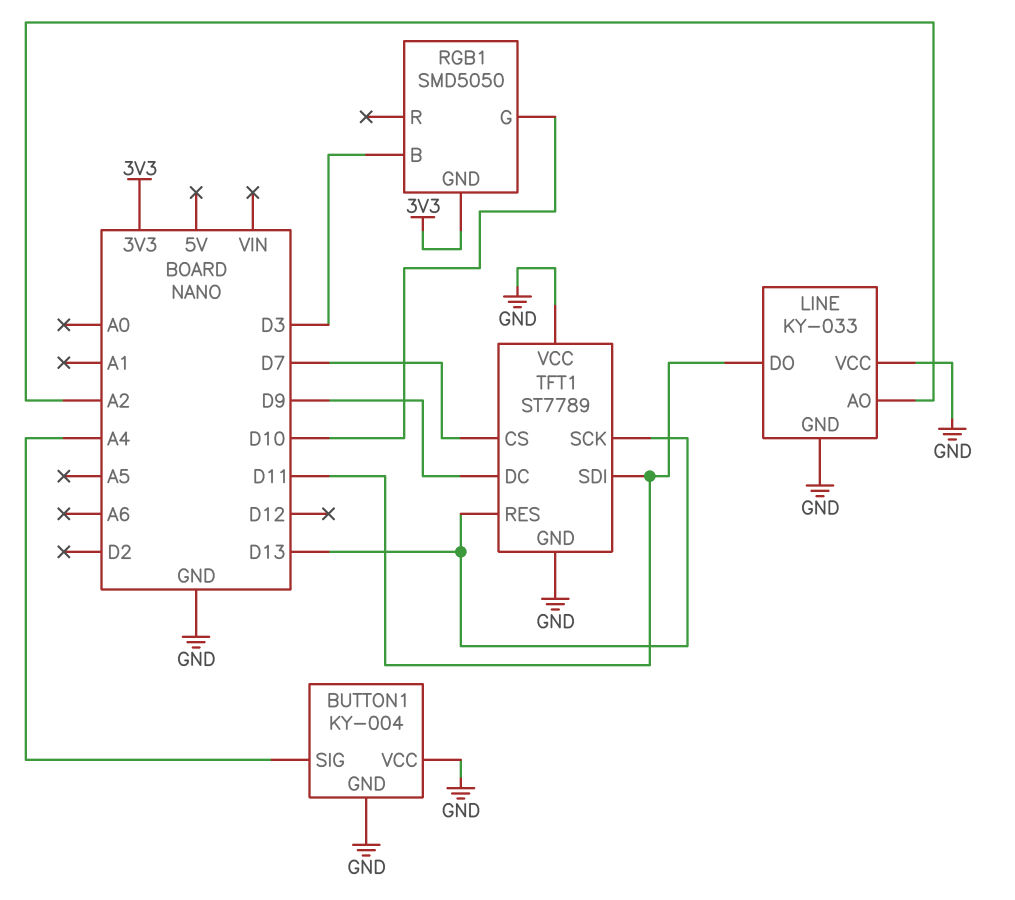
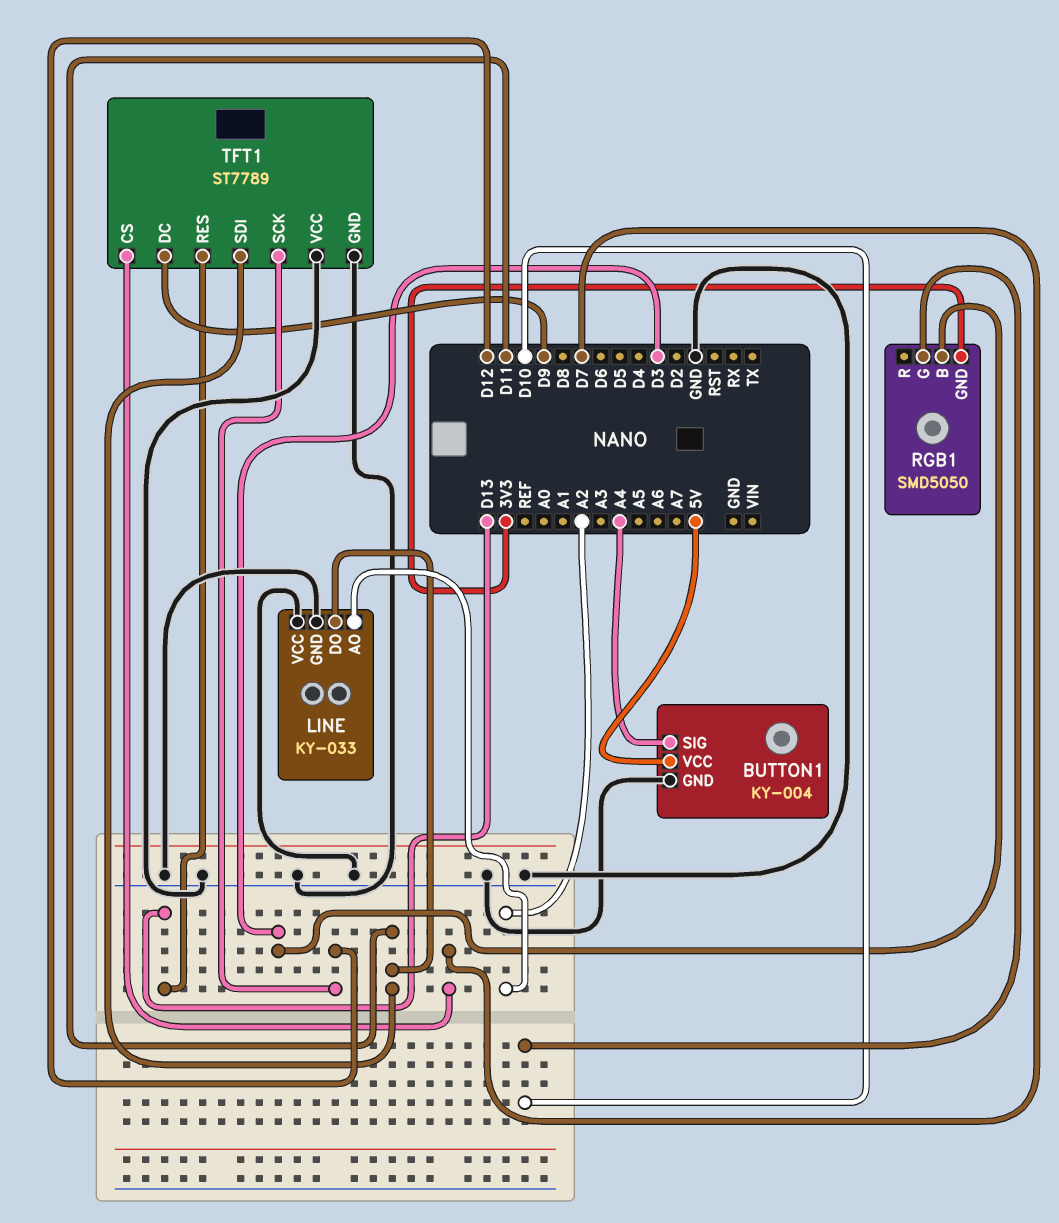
BUTTON1 pin VCC: GND -> 5V
TFT1 pin SCK: D13 -> D12

